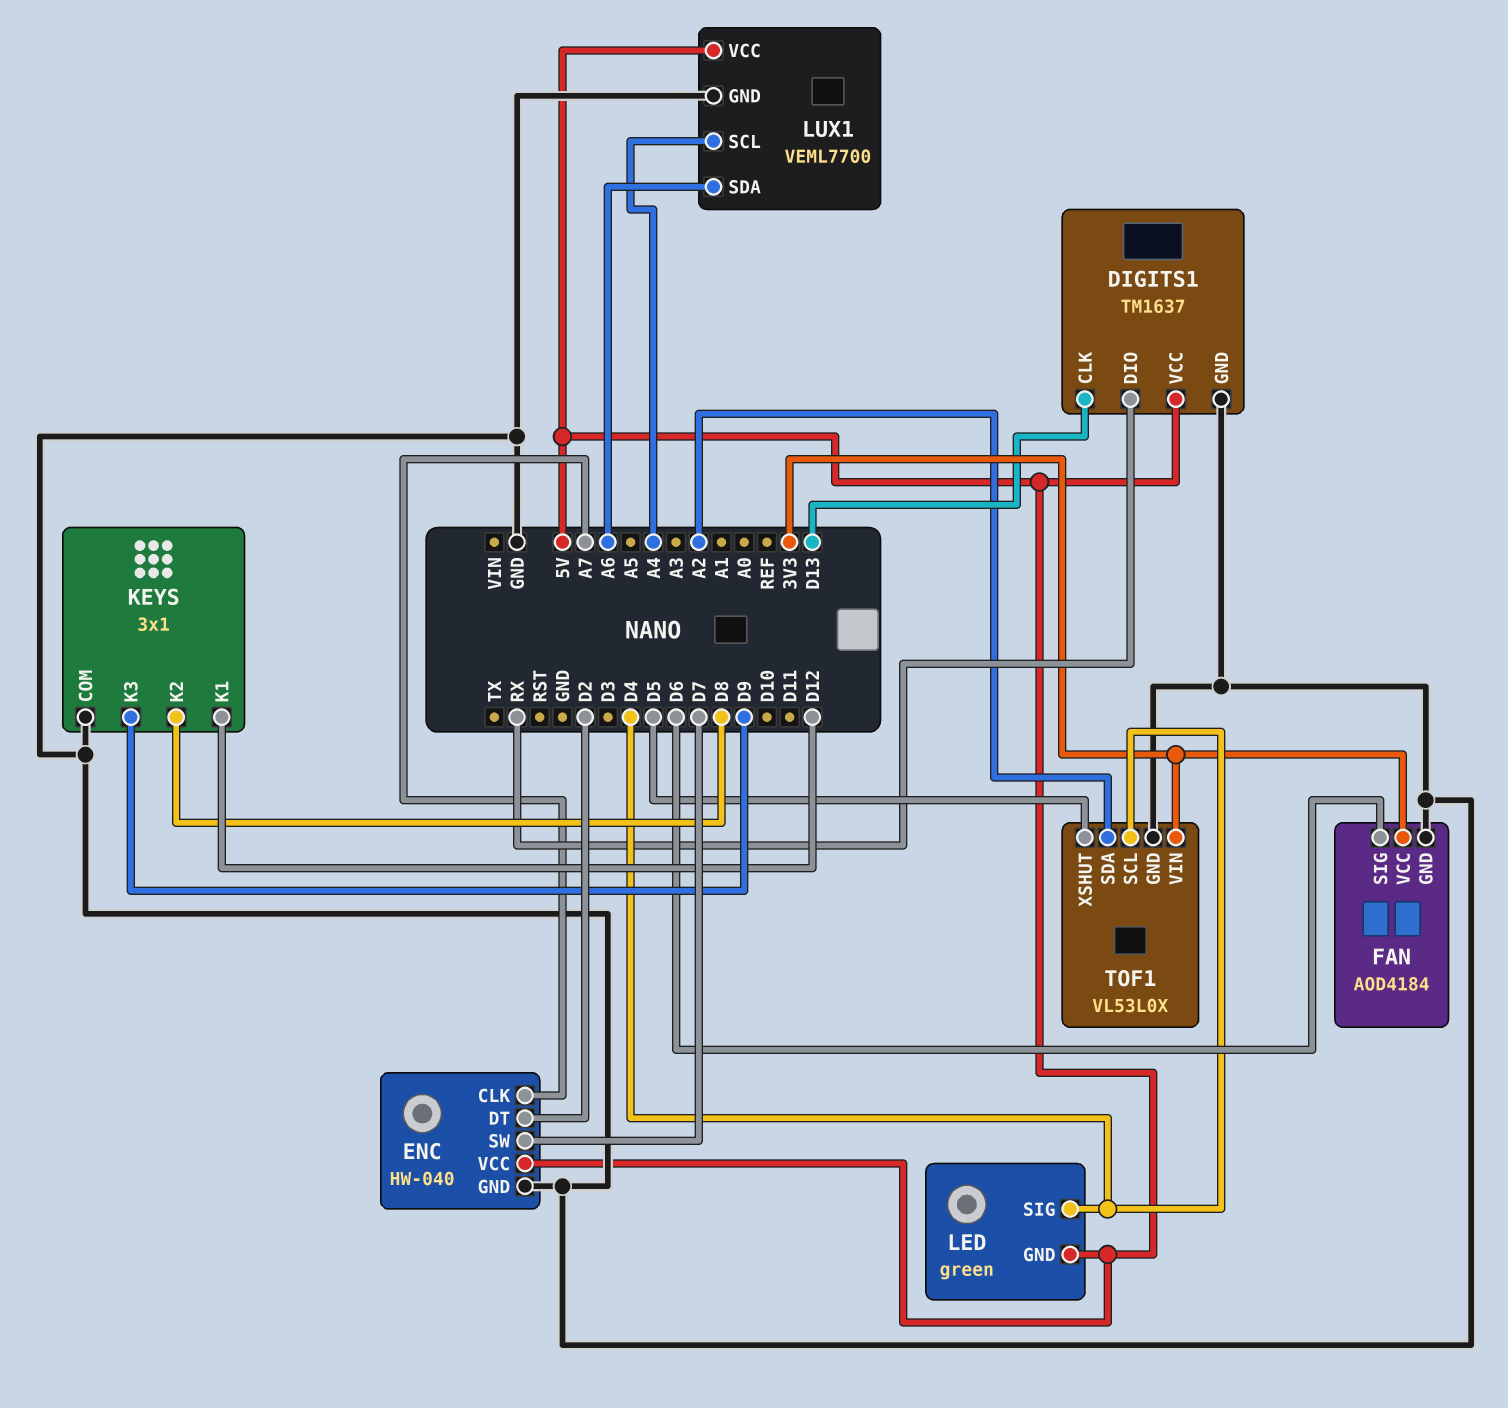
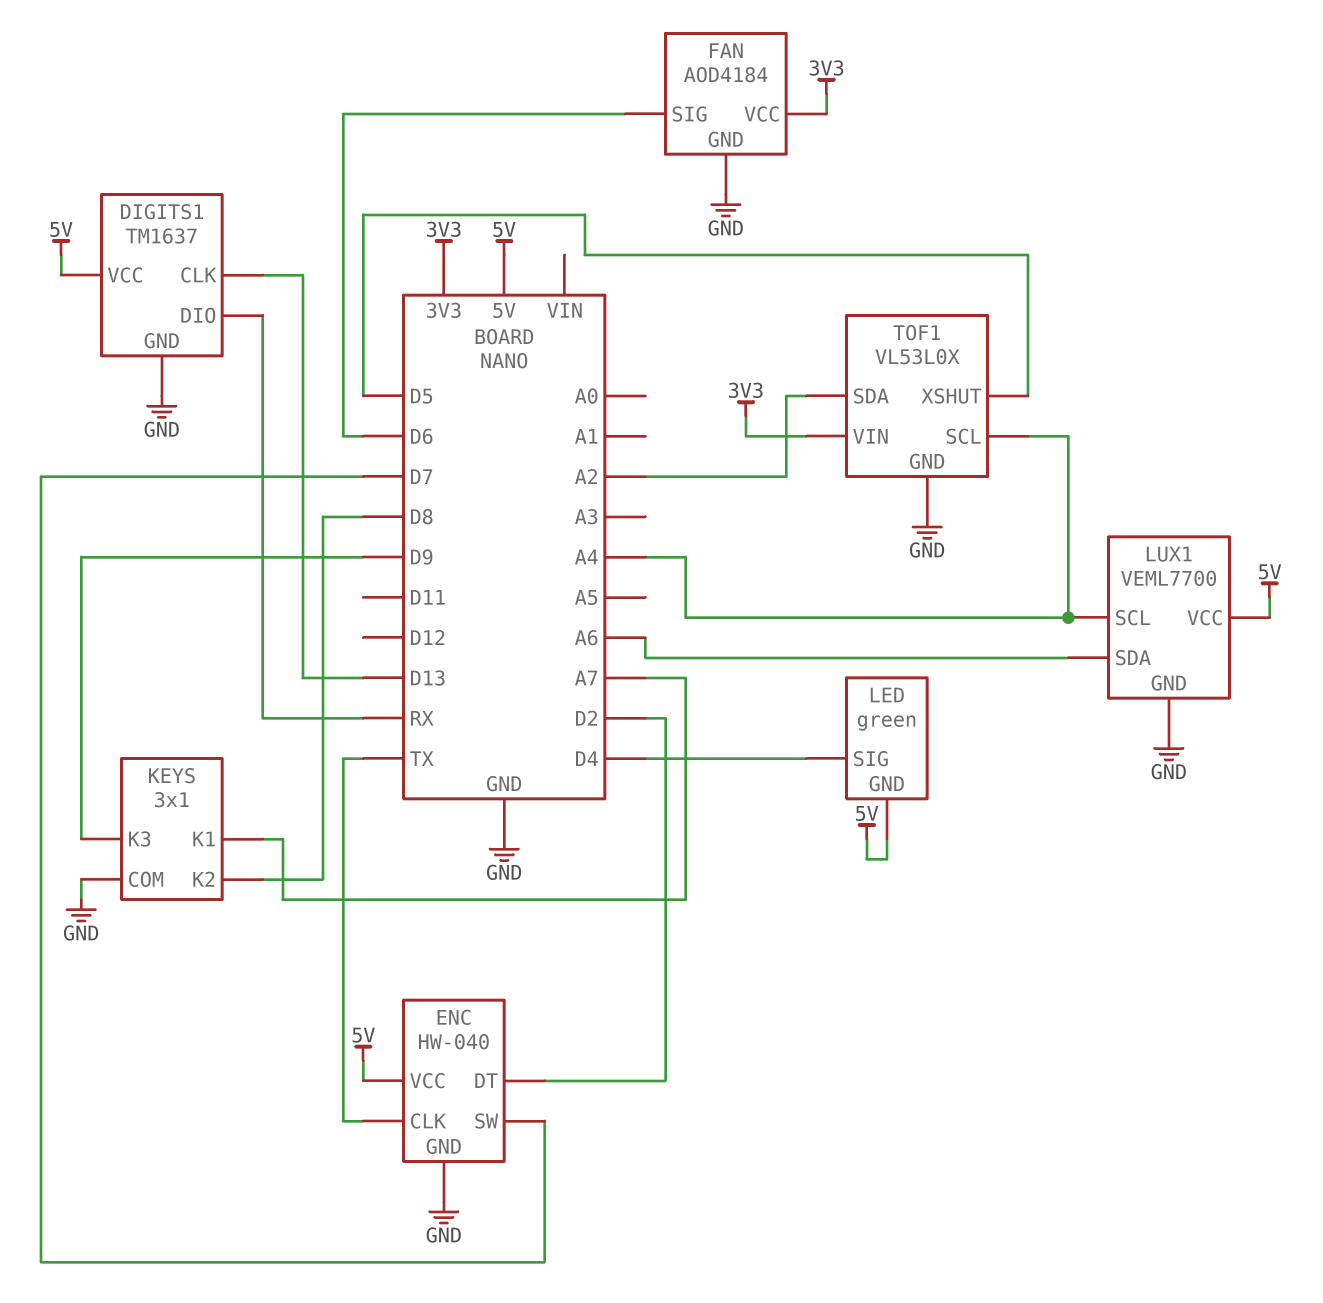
ENC pin CLK: A7 -> TX
KEYS pin K1: D12 -> A7
TOF1 pin SCL: D4 -> A4

